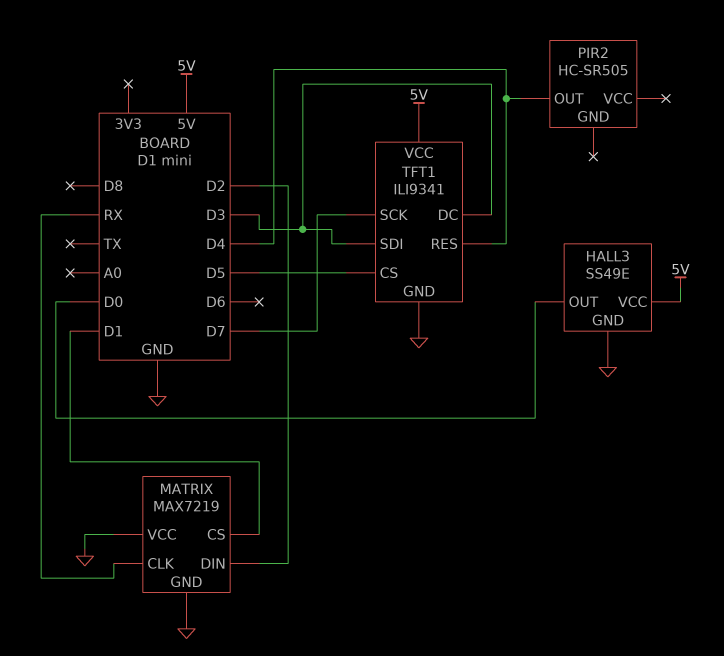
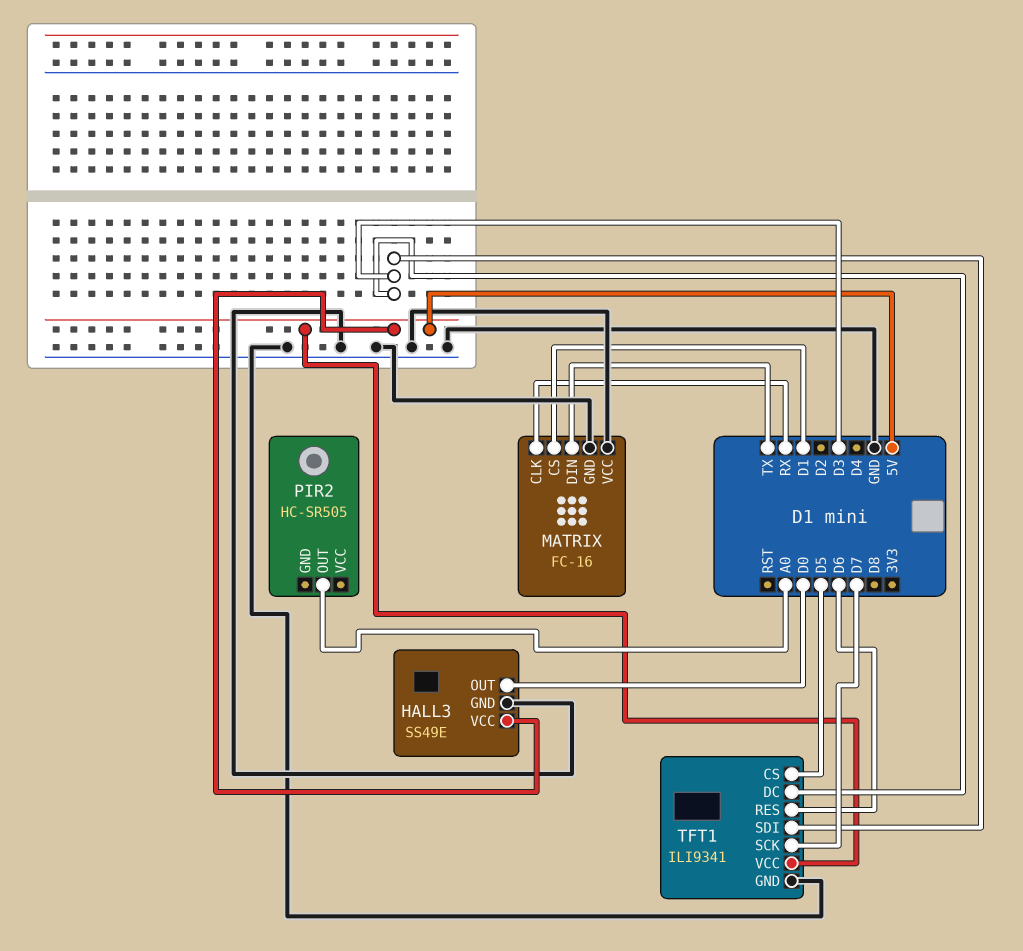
MATRIX: MAX7219 -> FC-16
MATRIX pin DIN: D2 -> TX
PIR2 pin OUT: D4 -> A0
TFT1 pin RES: D4 -> D6

